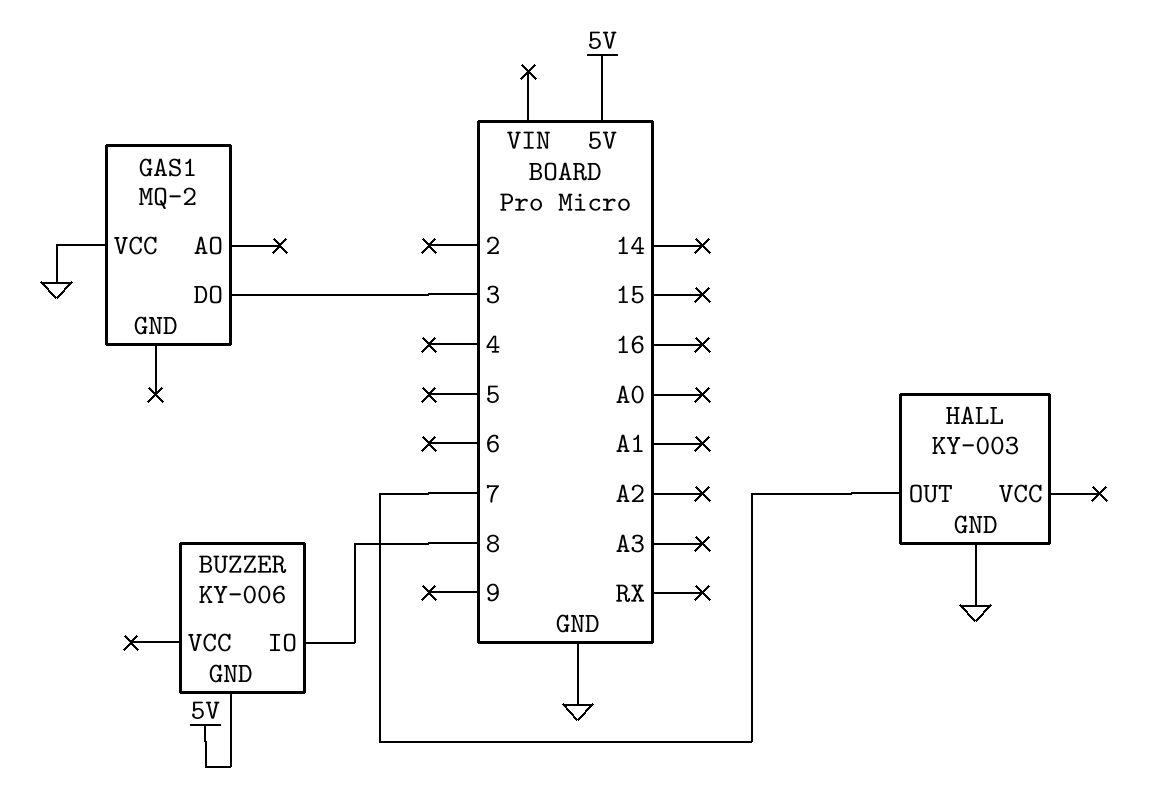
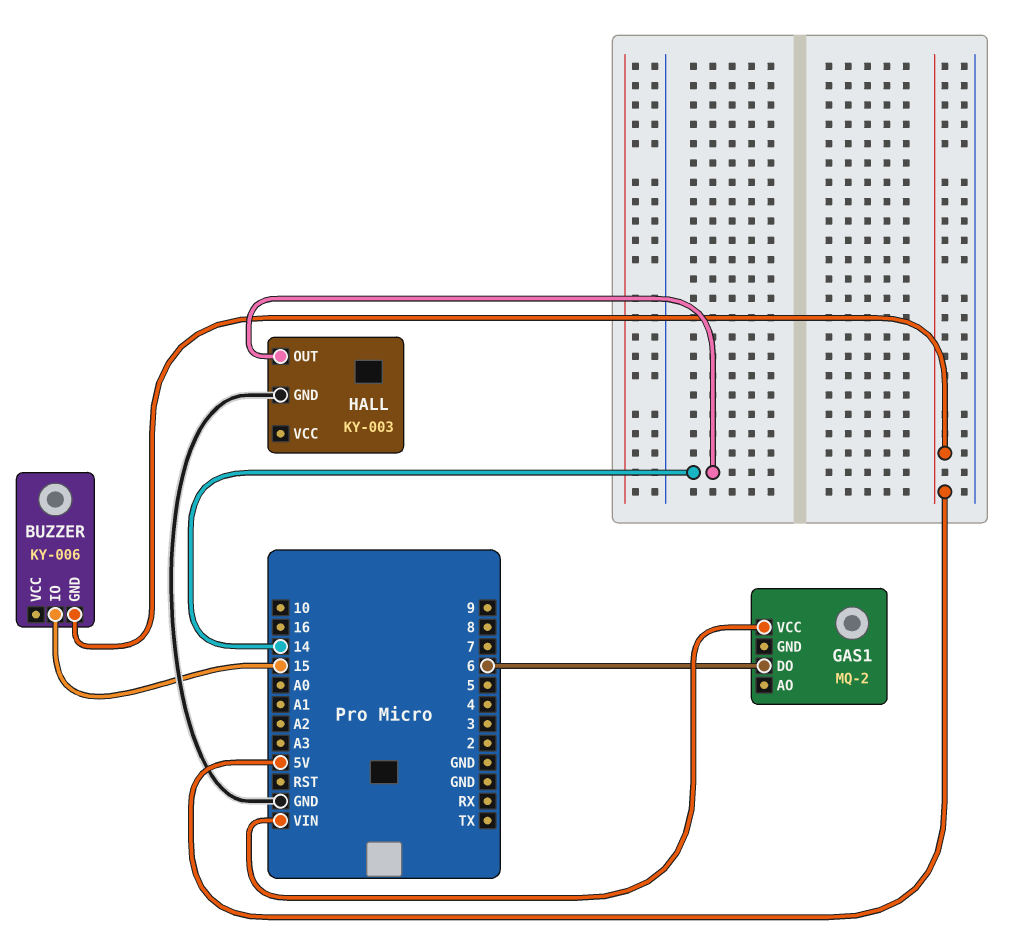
BUZZER pin IO: 8 -> 15
GAS1 pin DO: 3 -> 6
GAS1 pin VCC: GND -> VIN
HALL pin OUT: 7 -> 14

